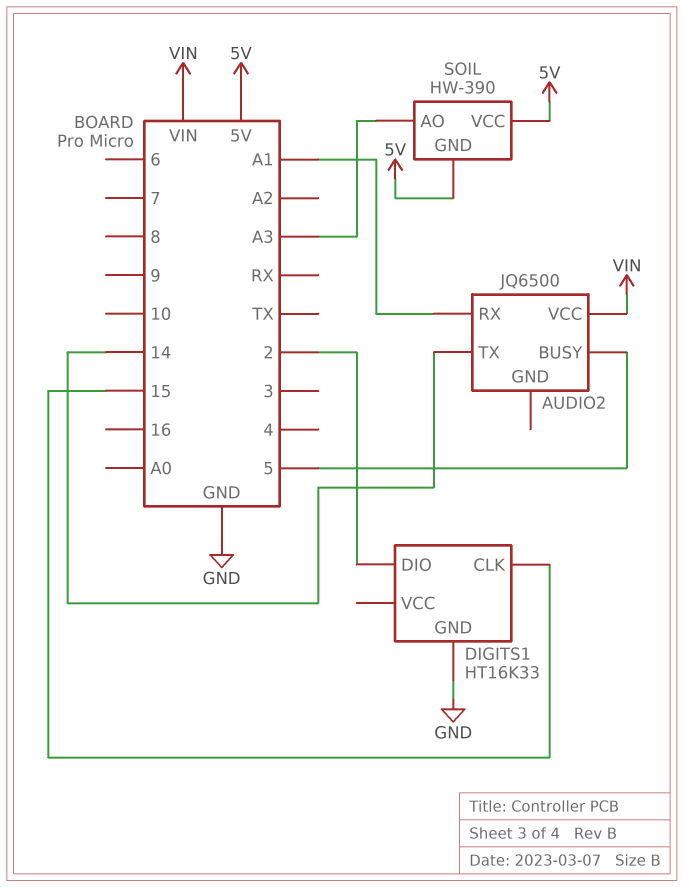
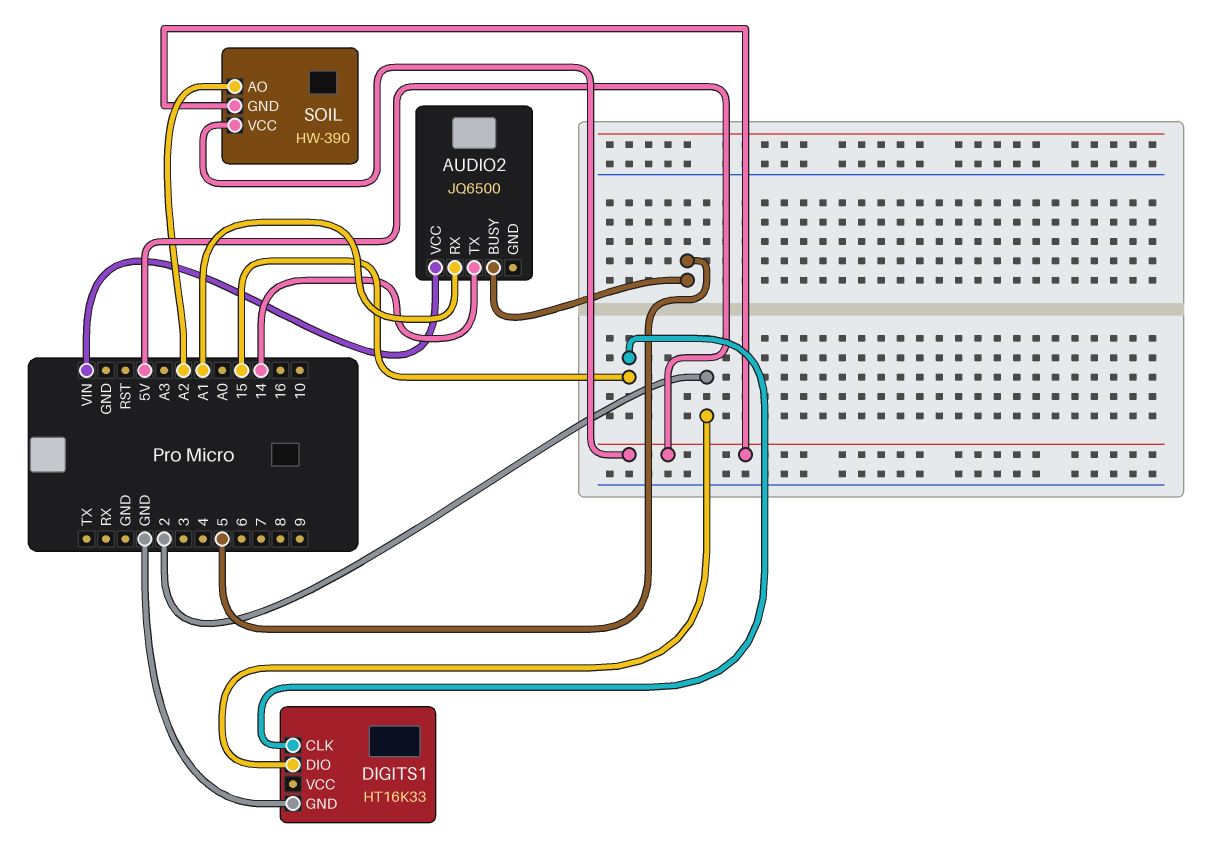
SOIL pin AO: A3 -> A2

